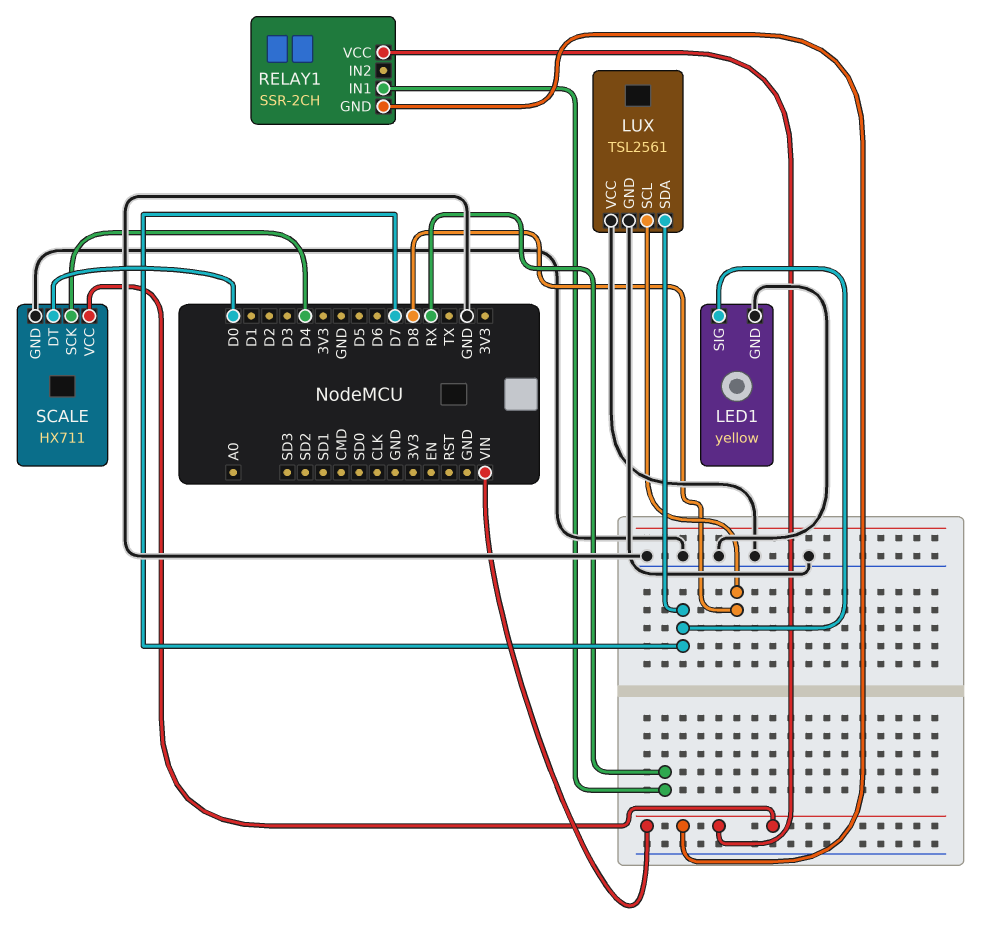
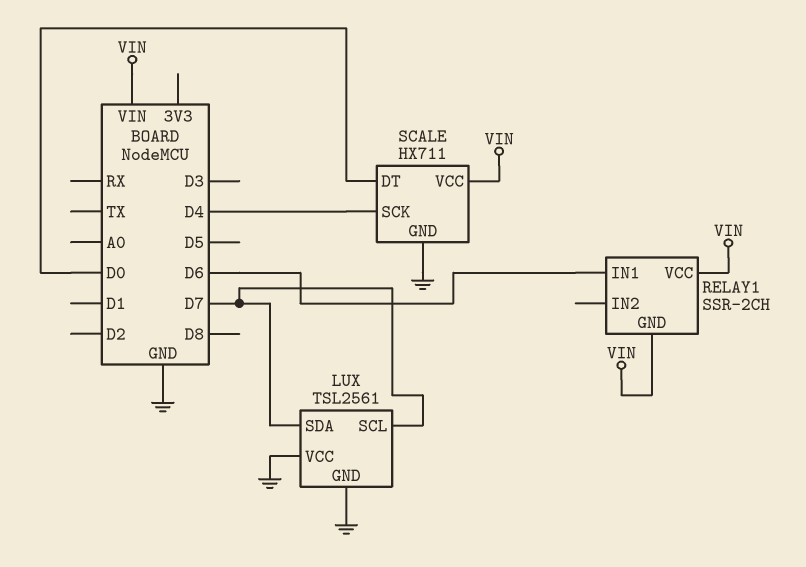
LED1: yellow -> none
LED1 pin GND: GND -> none
LED1 pin SIG: D7 -> none
LUX pin SCL: D8 -> D7
RELAY1 pin IN1: RX -> D6

